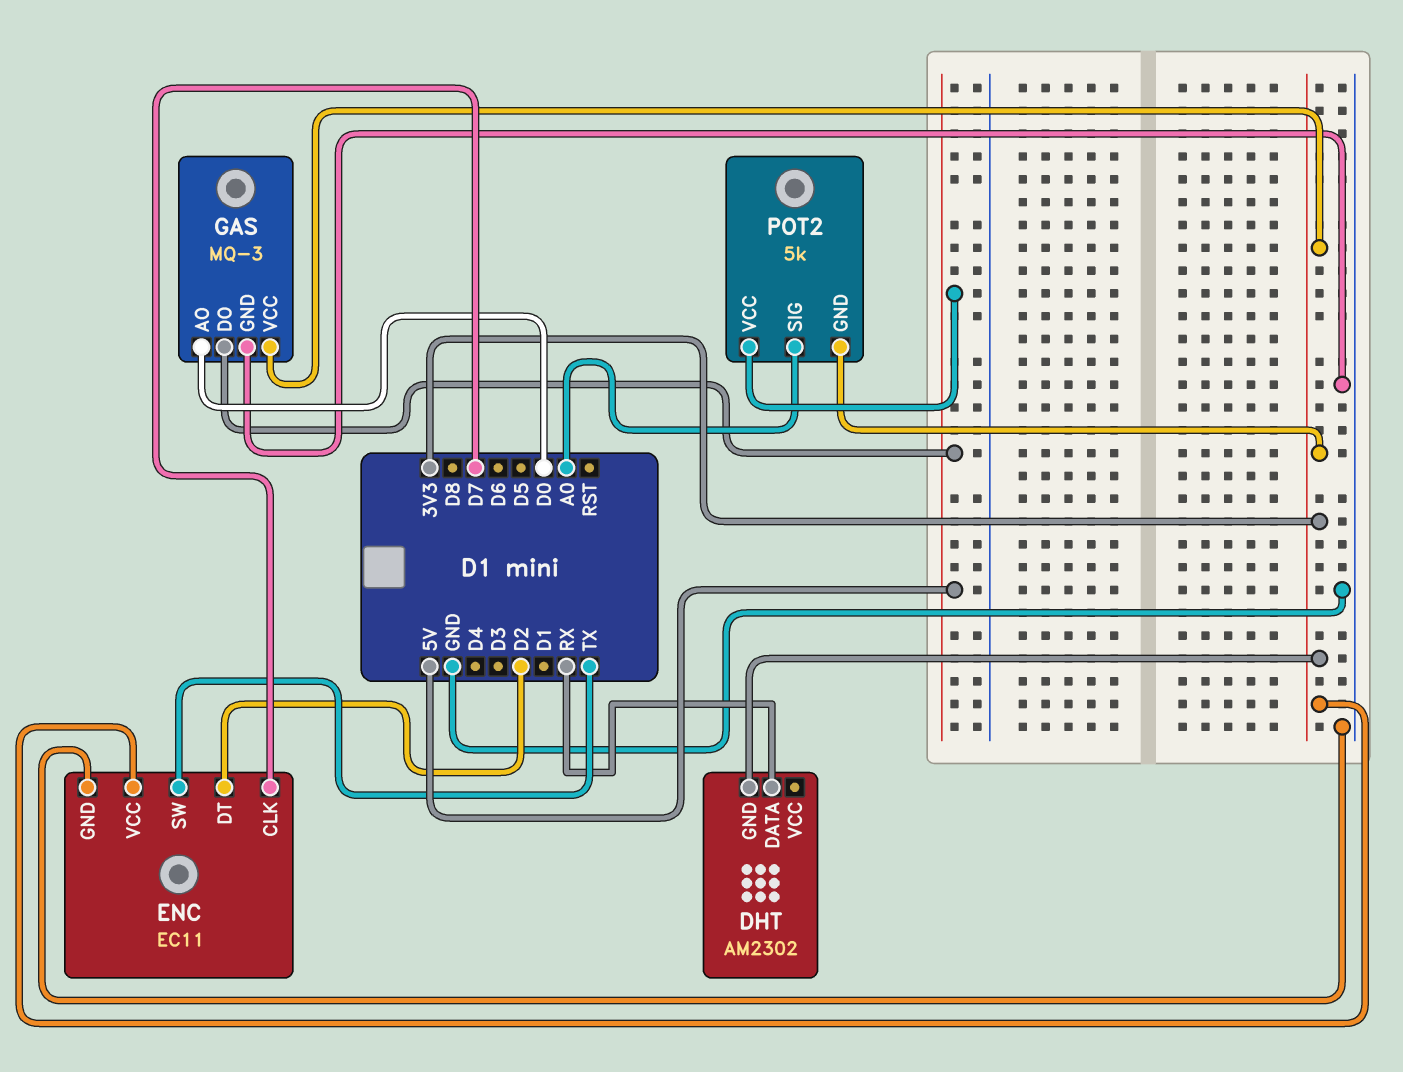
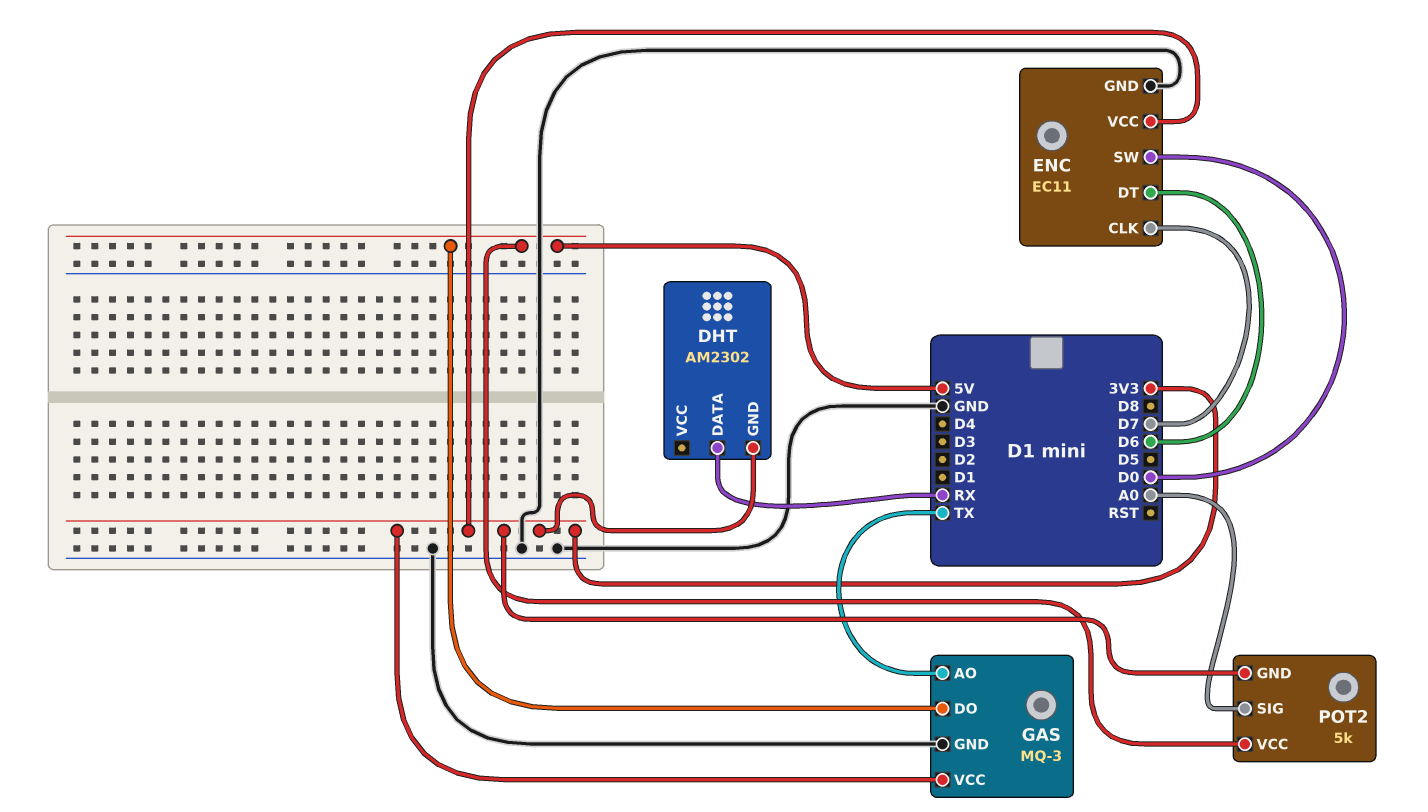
ENC pin DT: D2 -> D6
ENC pin SW: TX -> D0
GAS pin AO: D0 -> TX

